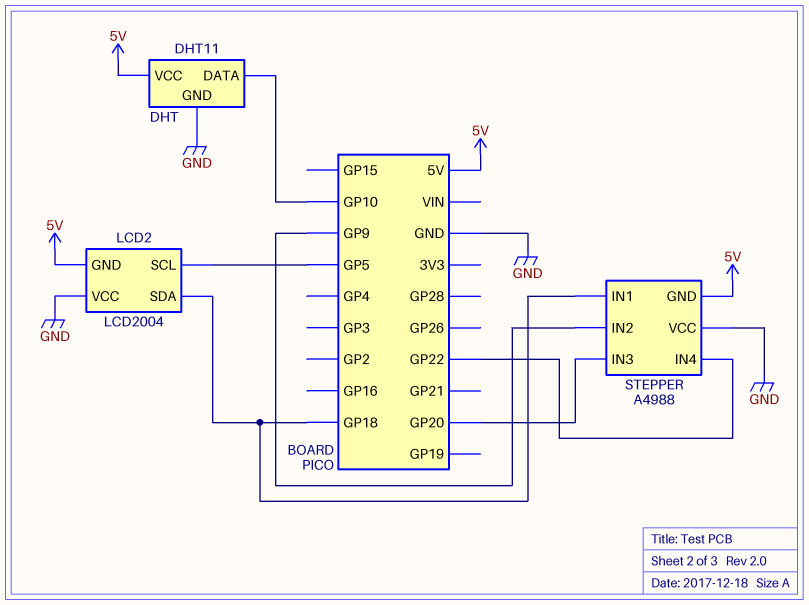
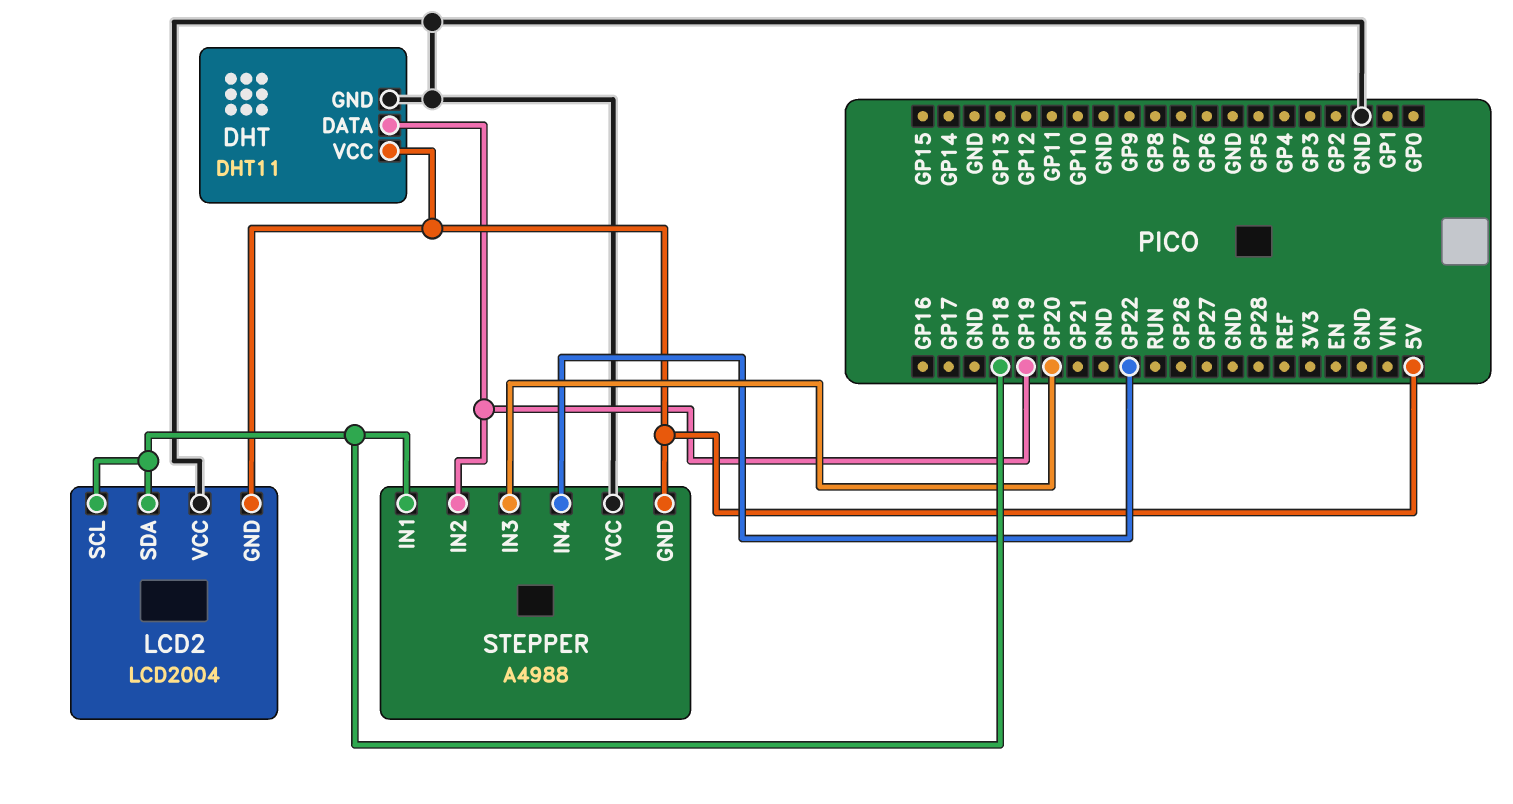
DHT pin DATA: GP10 -> GP19
LCD2 pin SCL: GP5 -> GP18
STEPPER pin IN2: GP9 -> GP19

